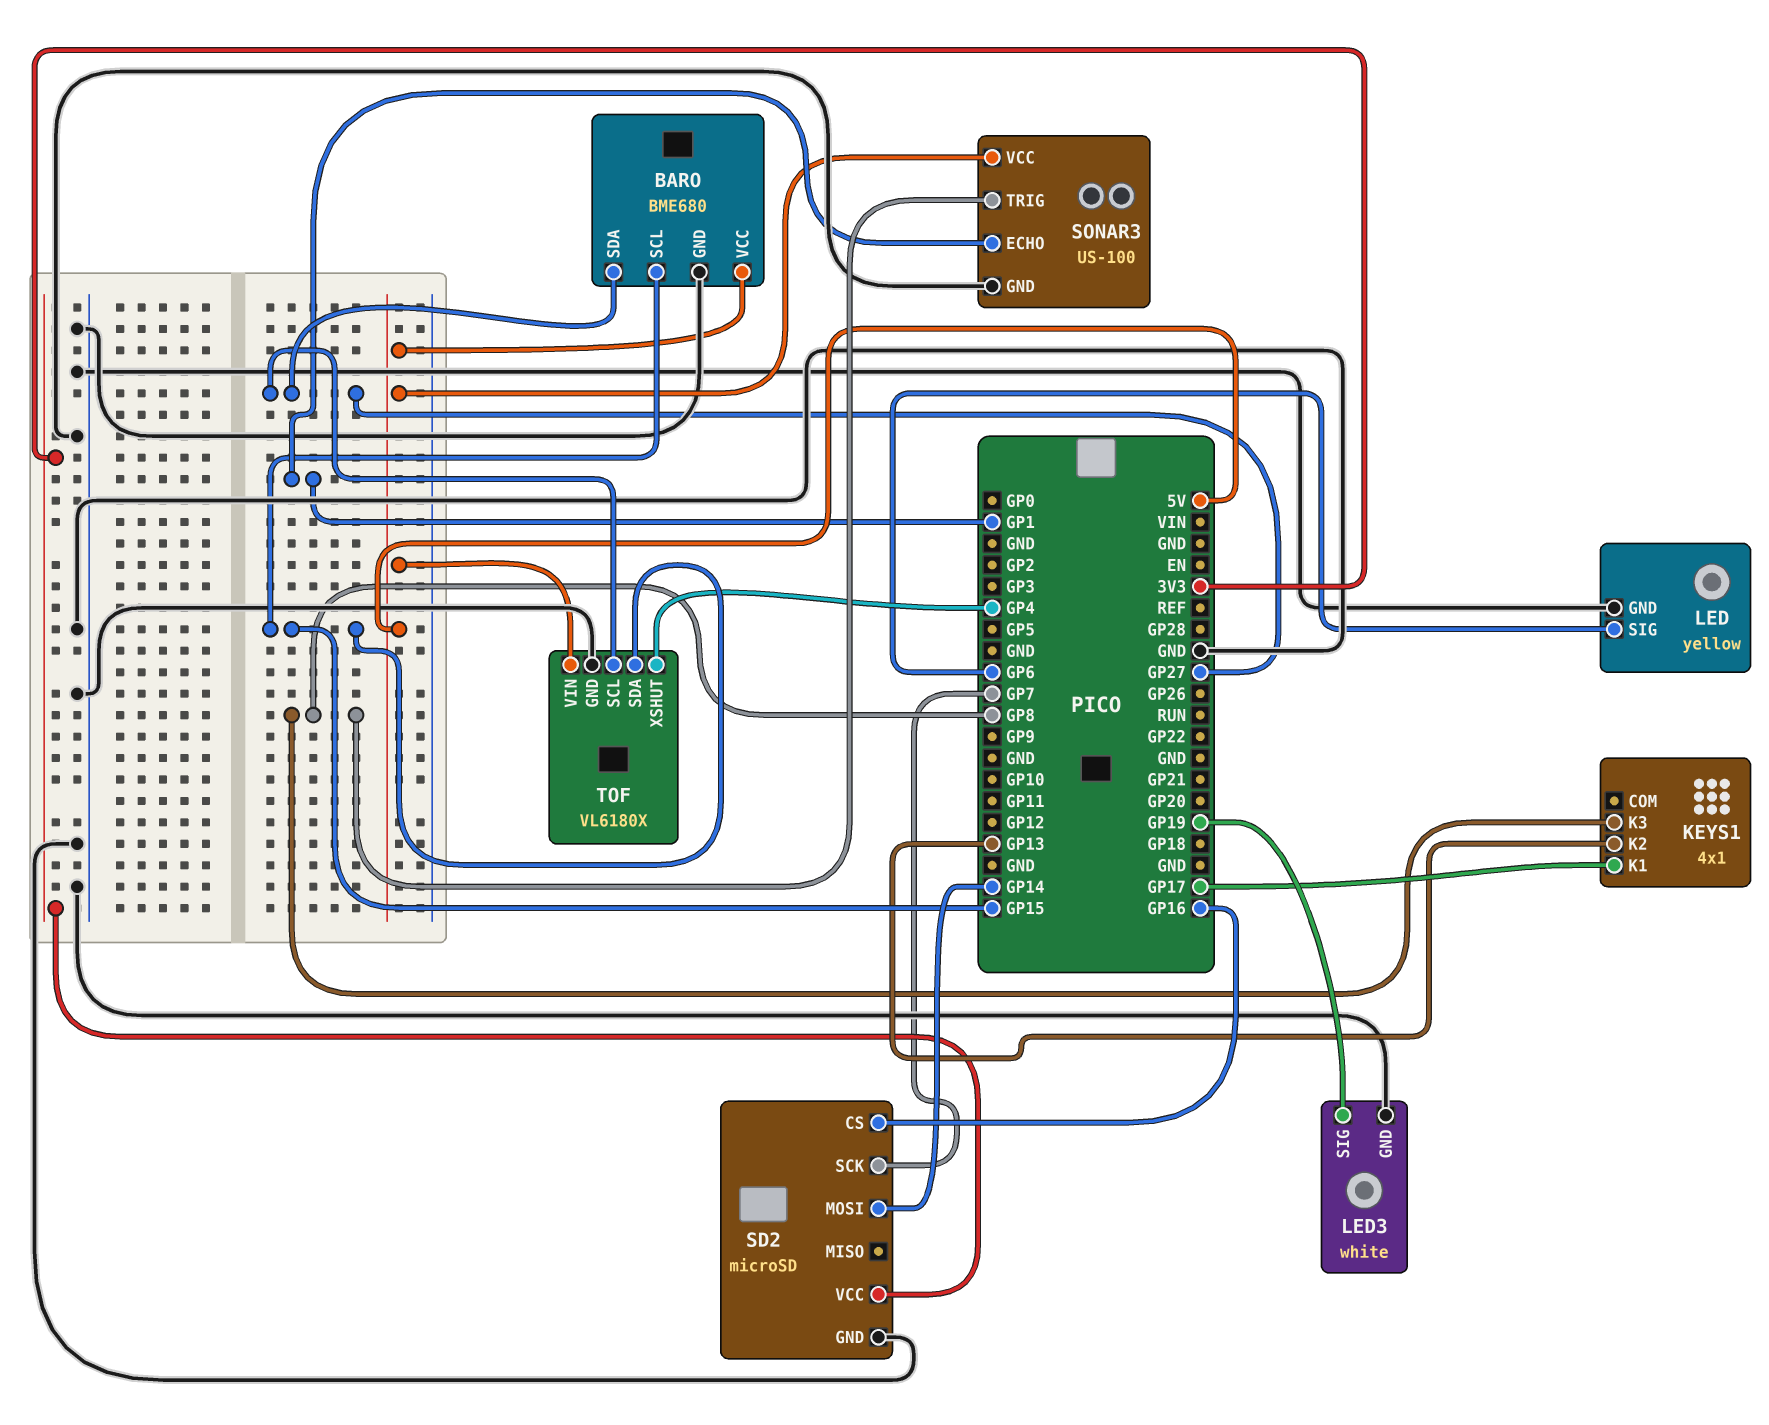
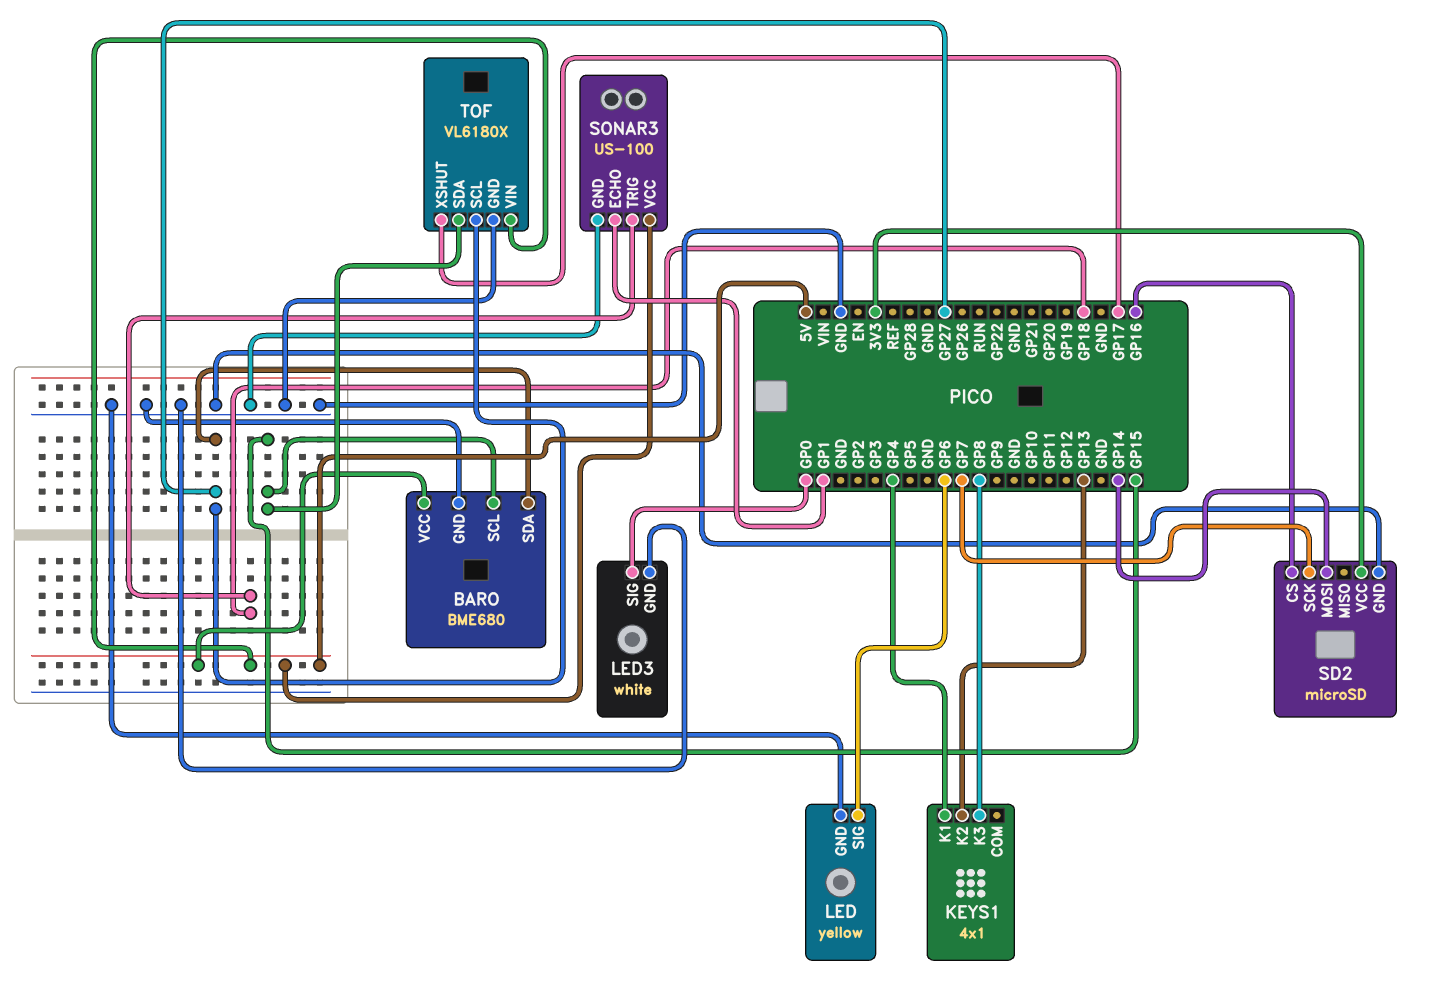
KEYS1 pin K1: GP17 -> GP4
LED3 pin SIG: GP19 -> GP0
SONAR3 pin TRIG: GP8 -> GP18
TOF pin XSHUT: GP4 -> GP17

